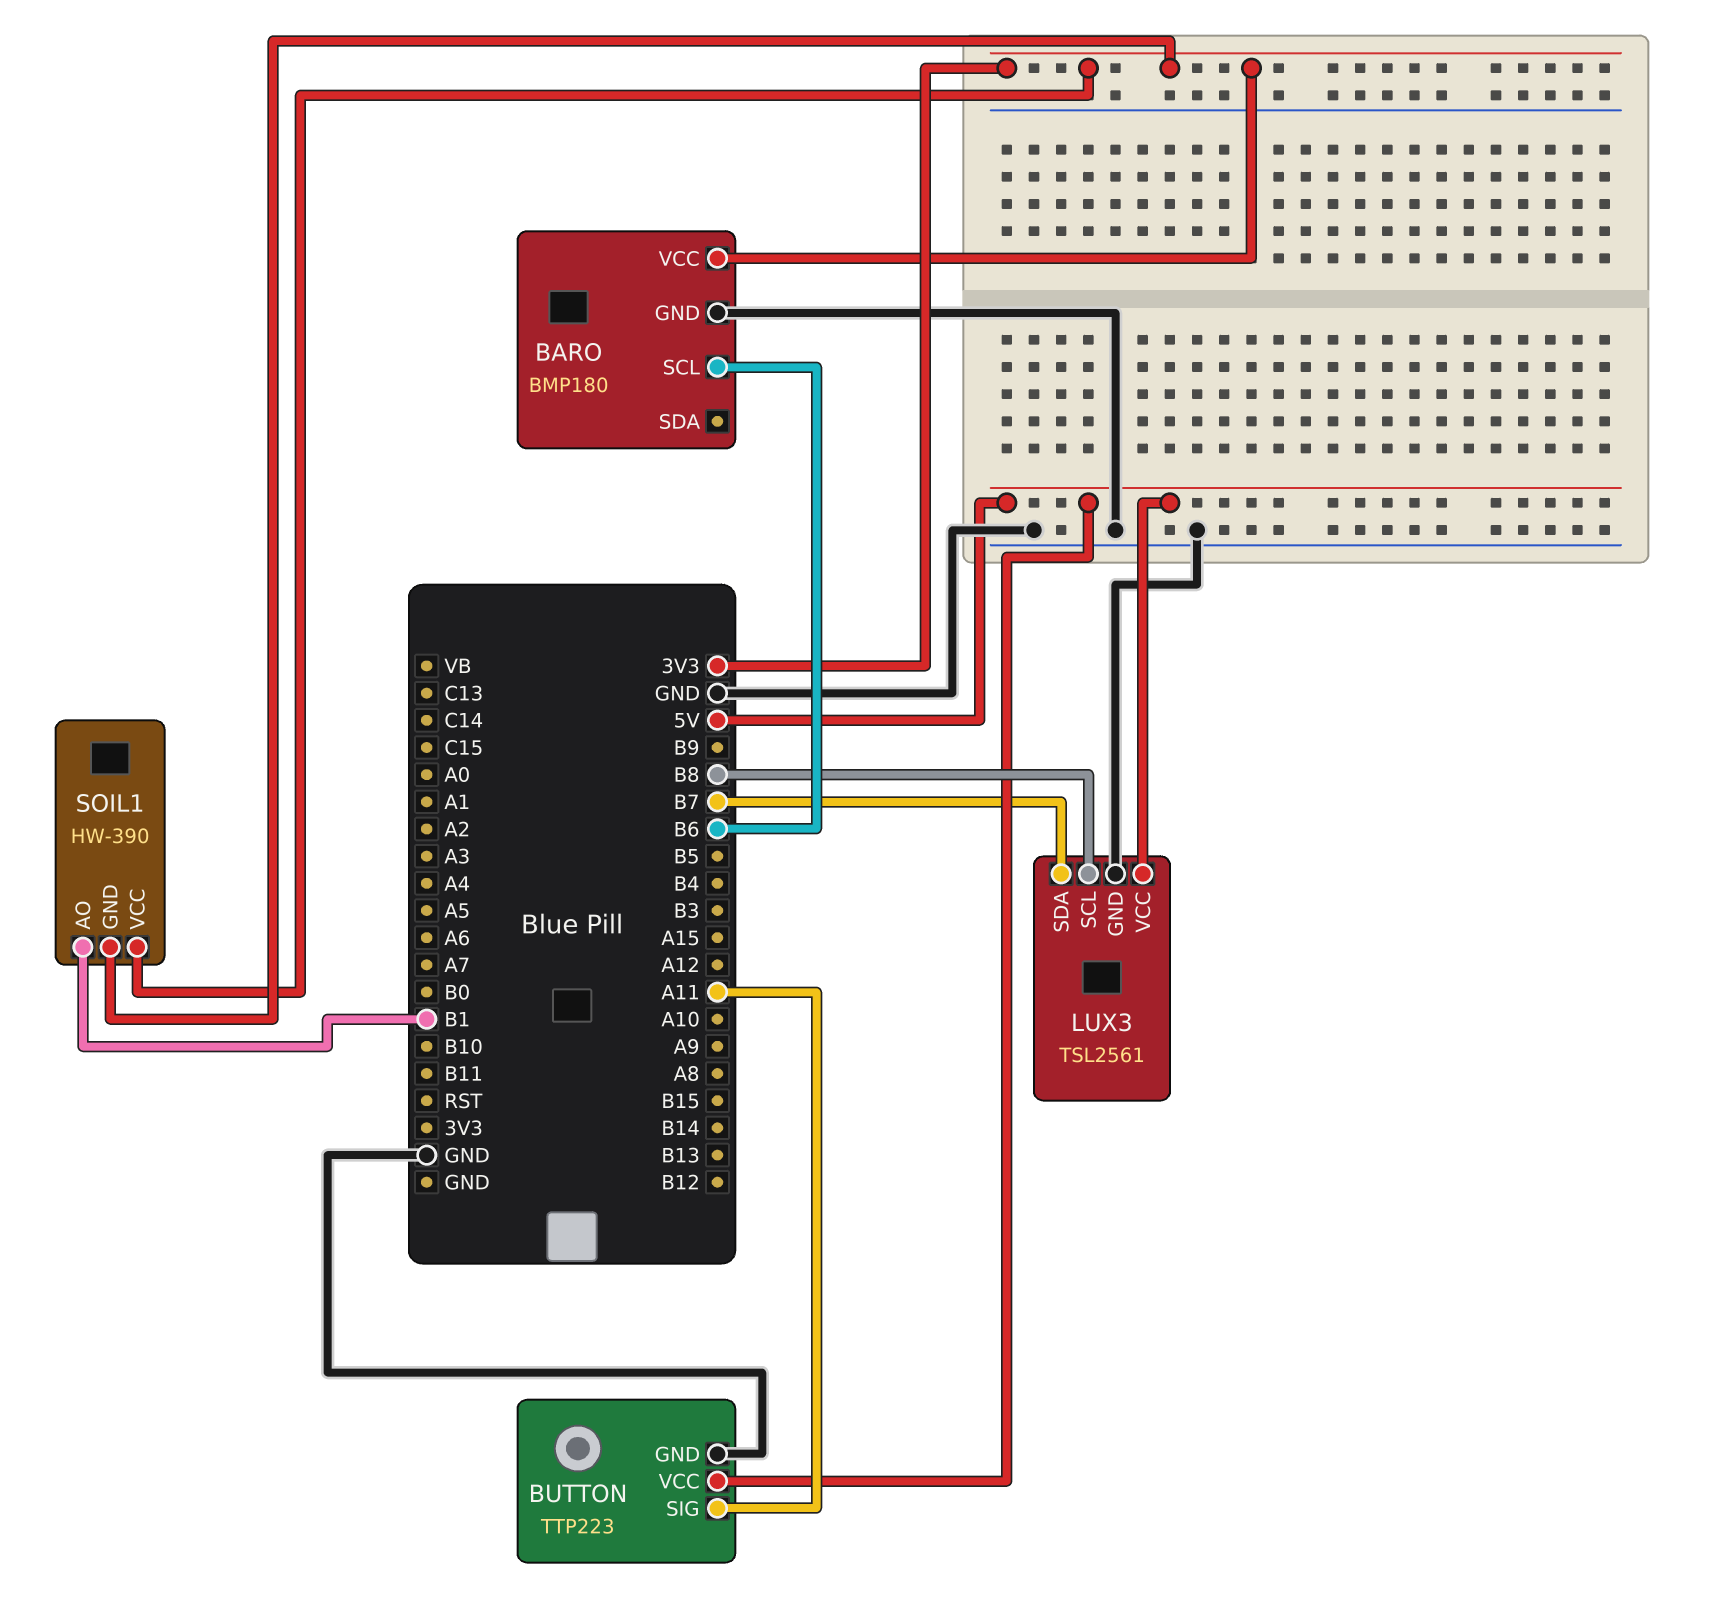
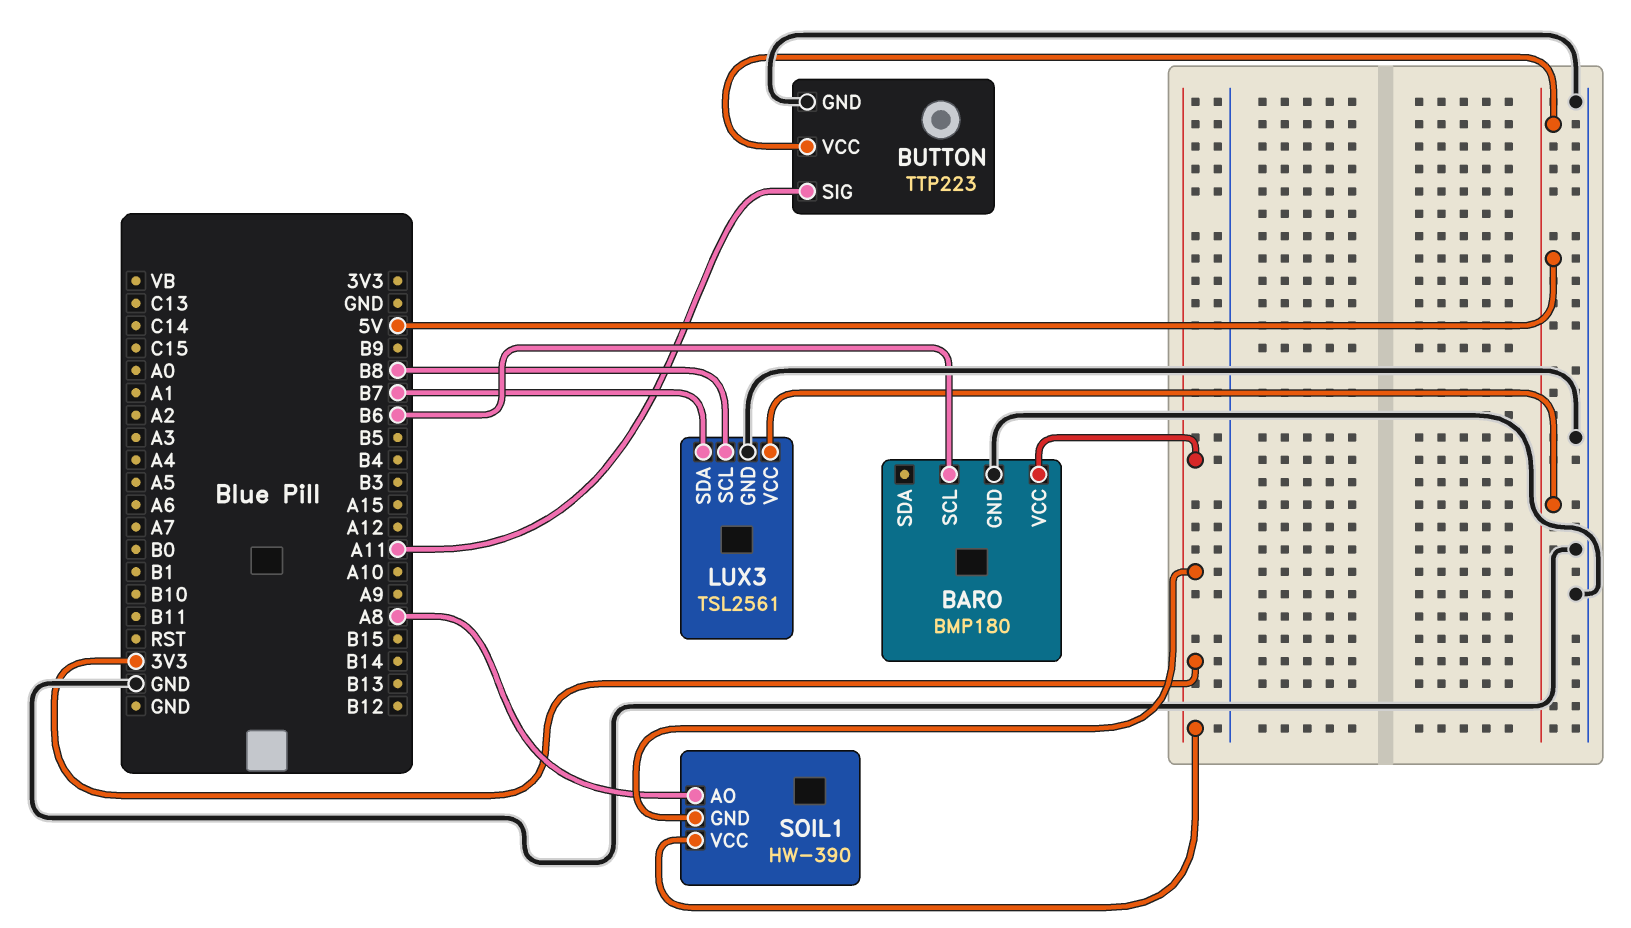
SOIL1 pin AO: B1 -> A8

